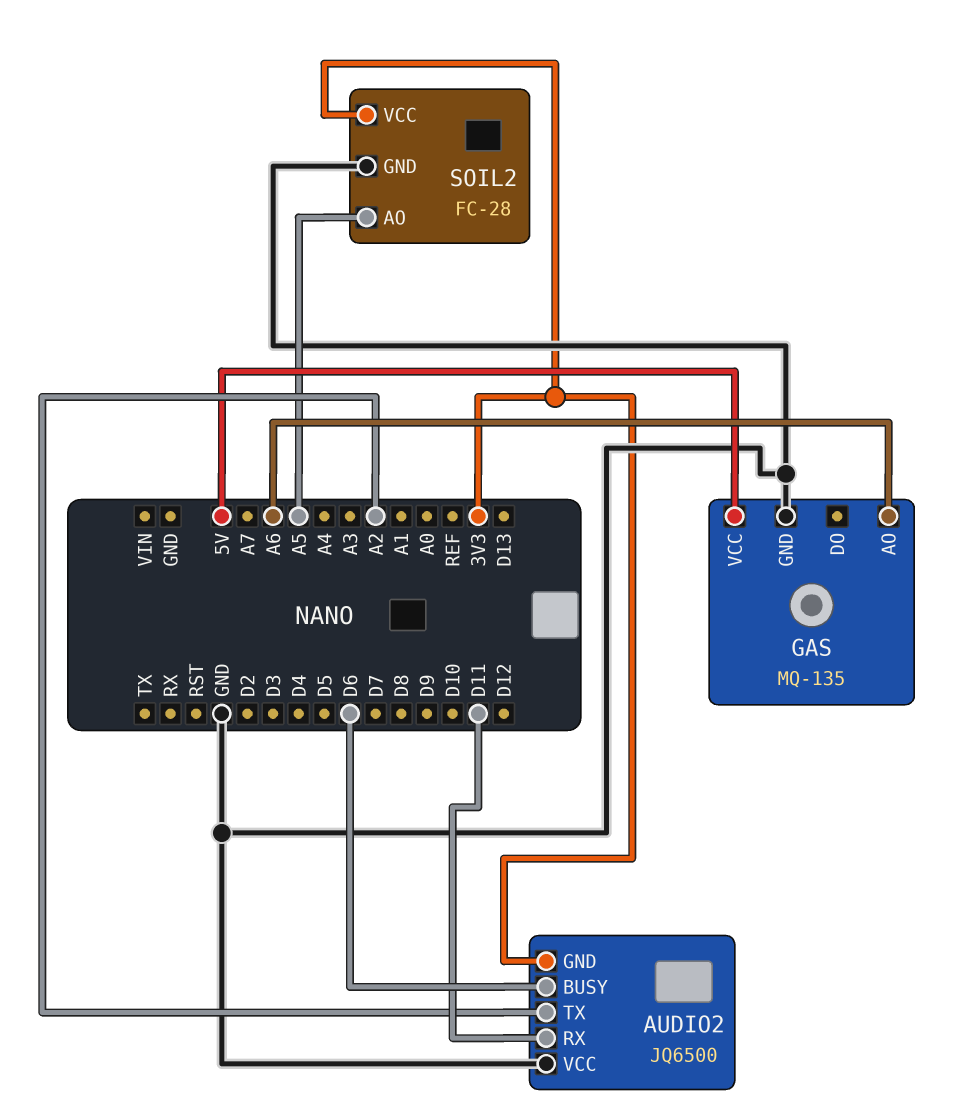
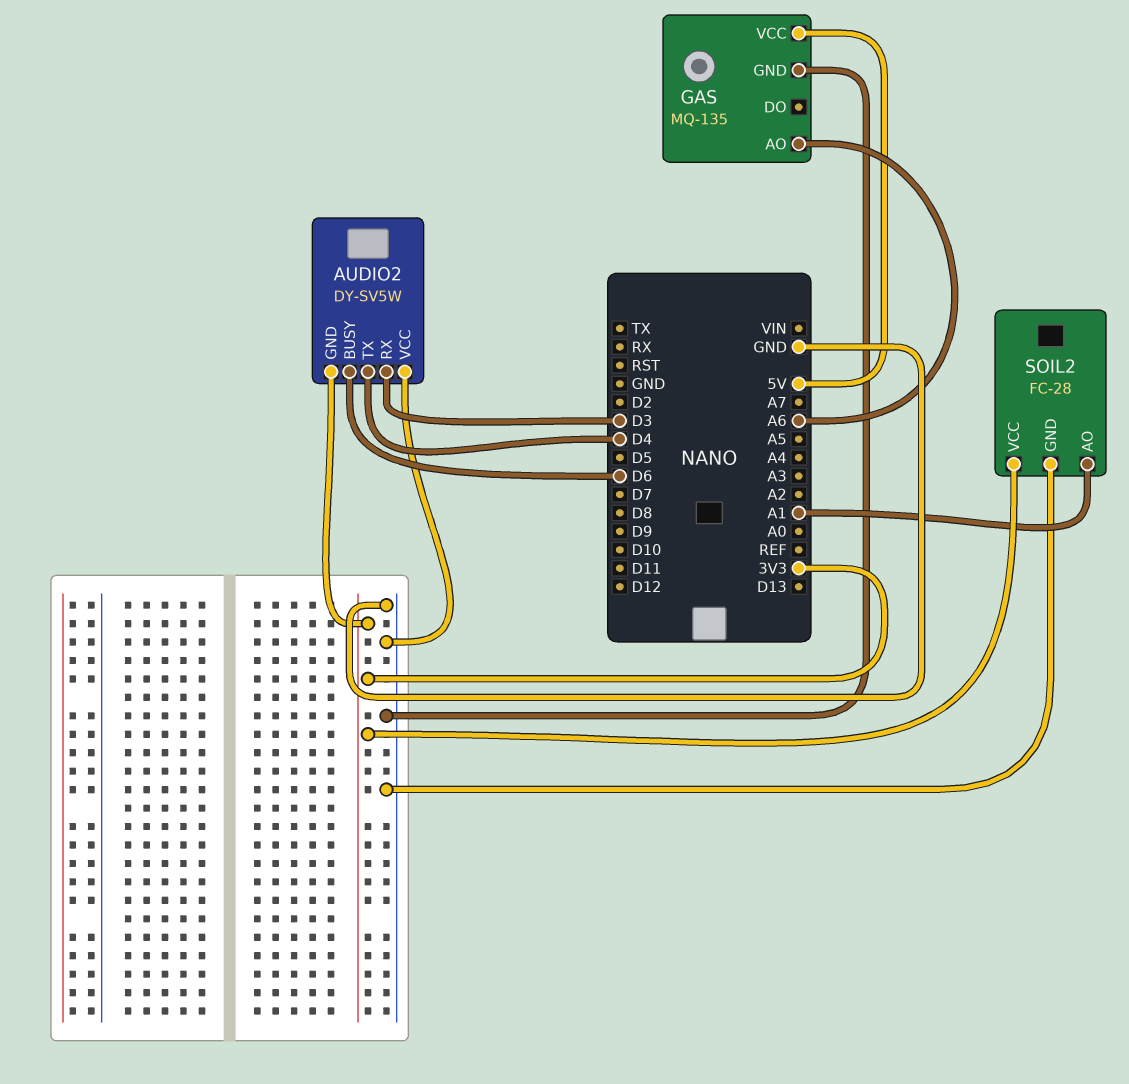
AUDIO2: JQ6500 -> DY-SV5W
AUDIO2 pin RX: D11 -> D3
AUDIO2 pin TX: A2 -> D4
SOIL2 pin AO: A5 -> A1

